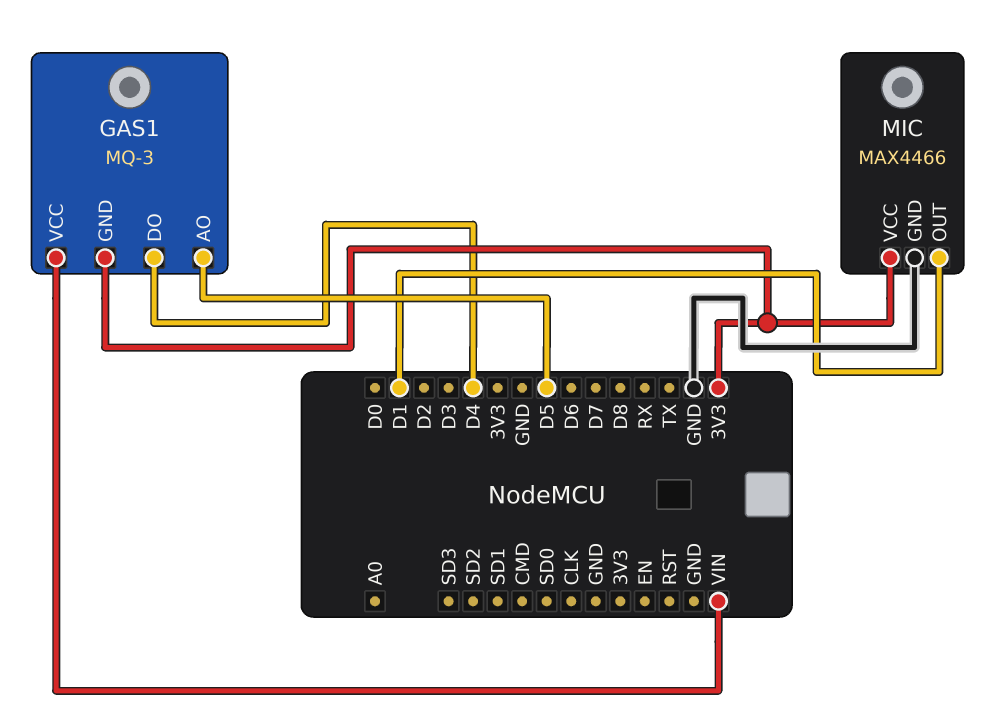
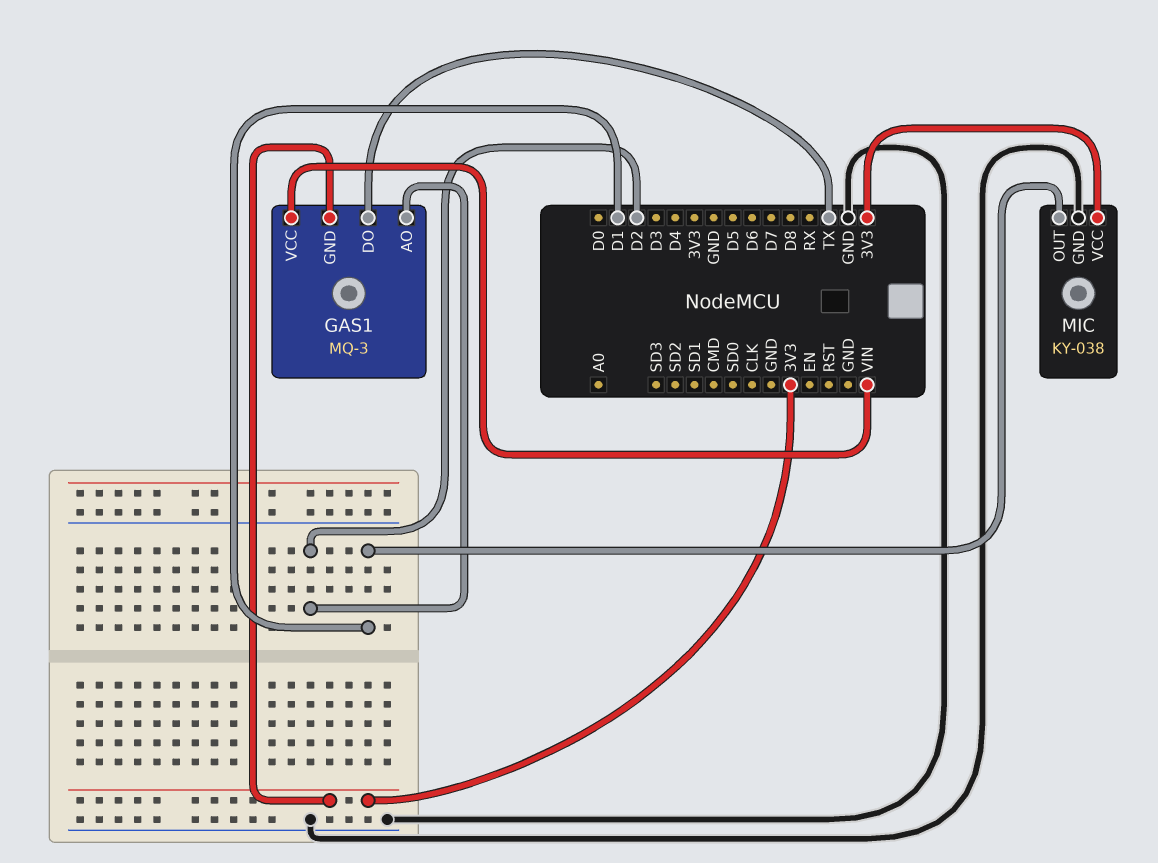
GAS1 pin AO: D5 -> D2
GAS1 pin DO: D4 -> TX
MIC: MAX4466 -> KY-038

